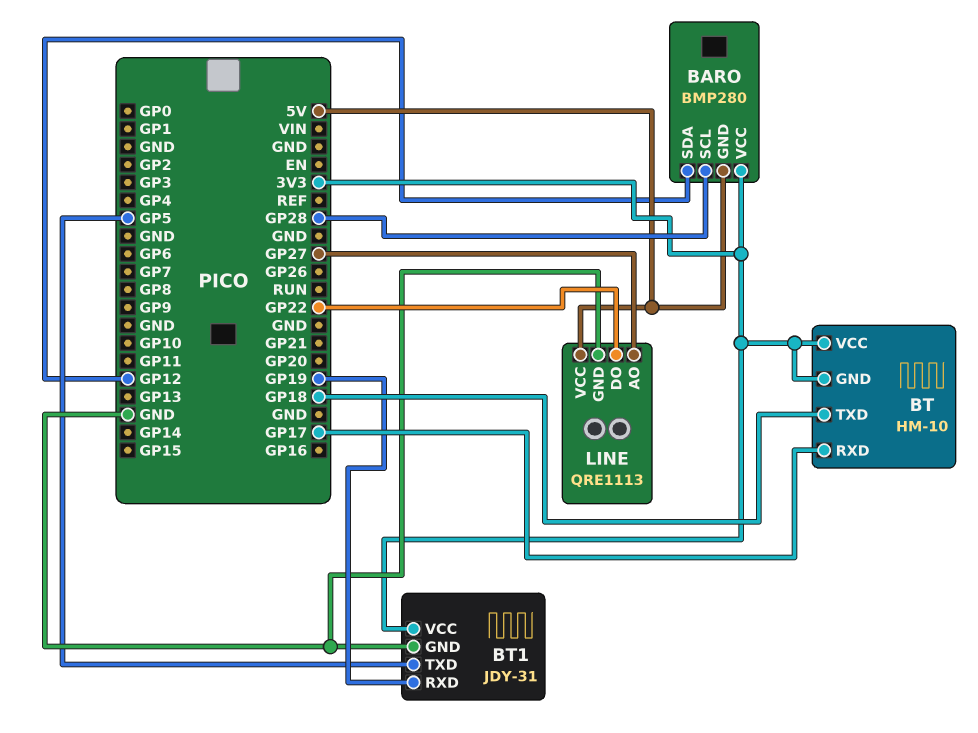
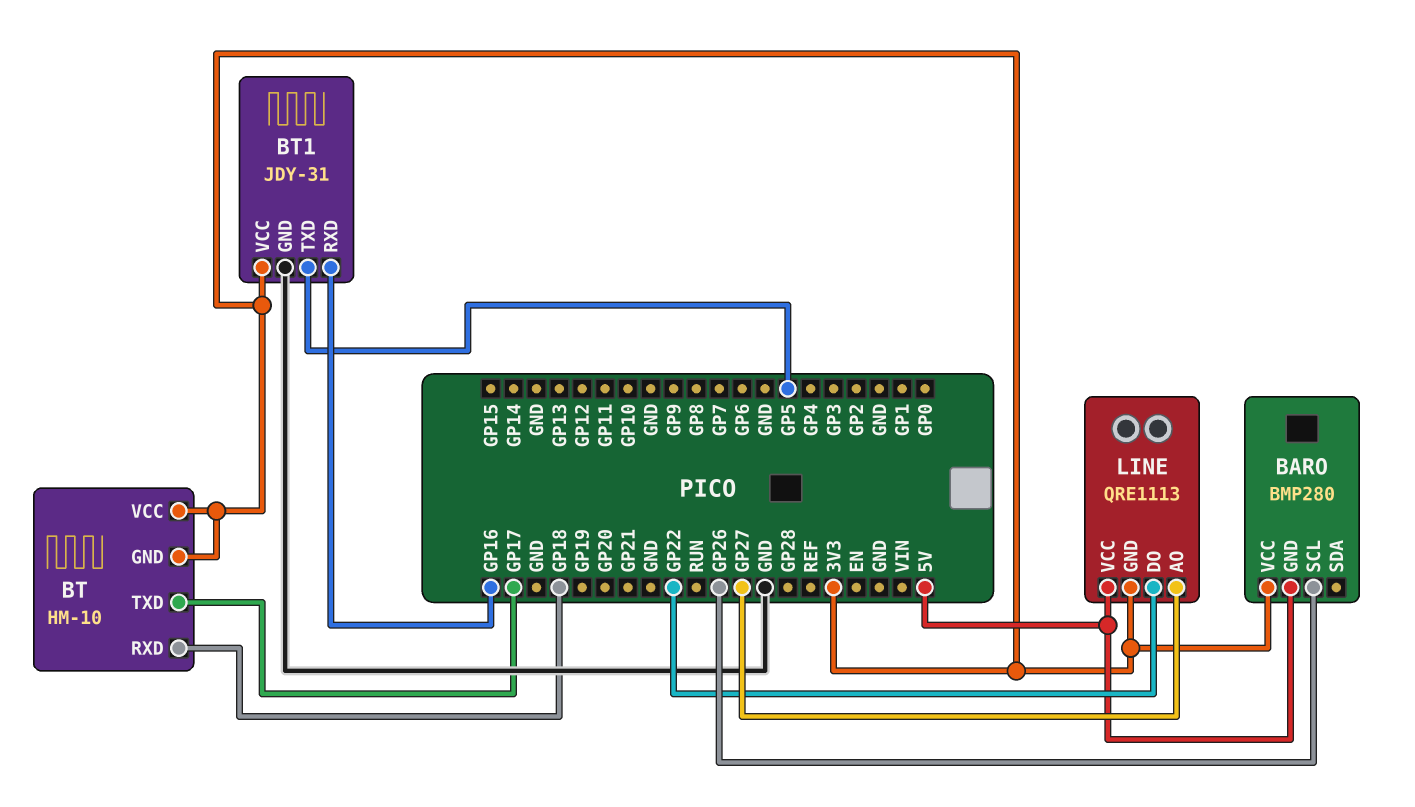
BARO pin SCL: GP28 -> GP26
BARO pin SDA: GP12 -> none
BT pin RXD: GP17 -> GP18
BT pin TXD: GP18 -> GP17
BT1 pin RXD: GP19 -> GP16
LINE pin GND: GND -> 3V3

